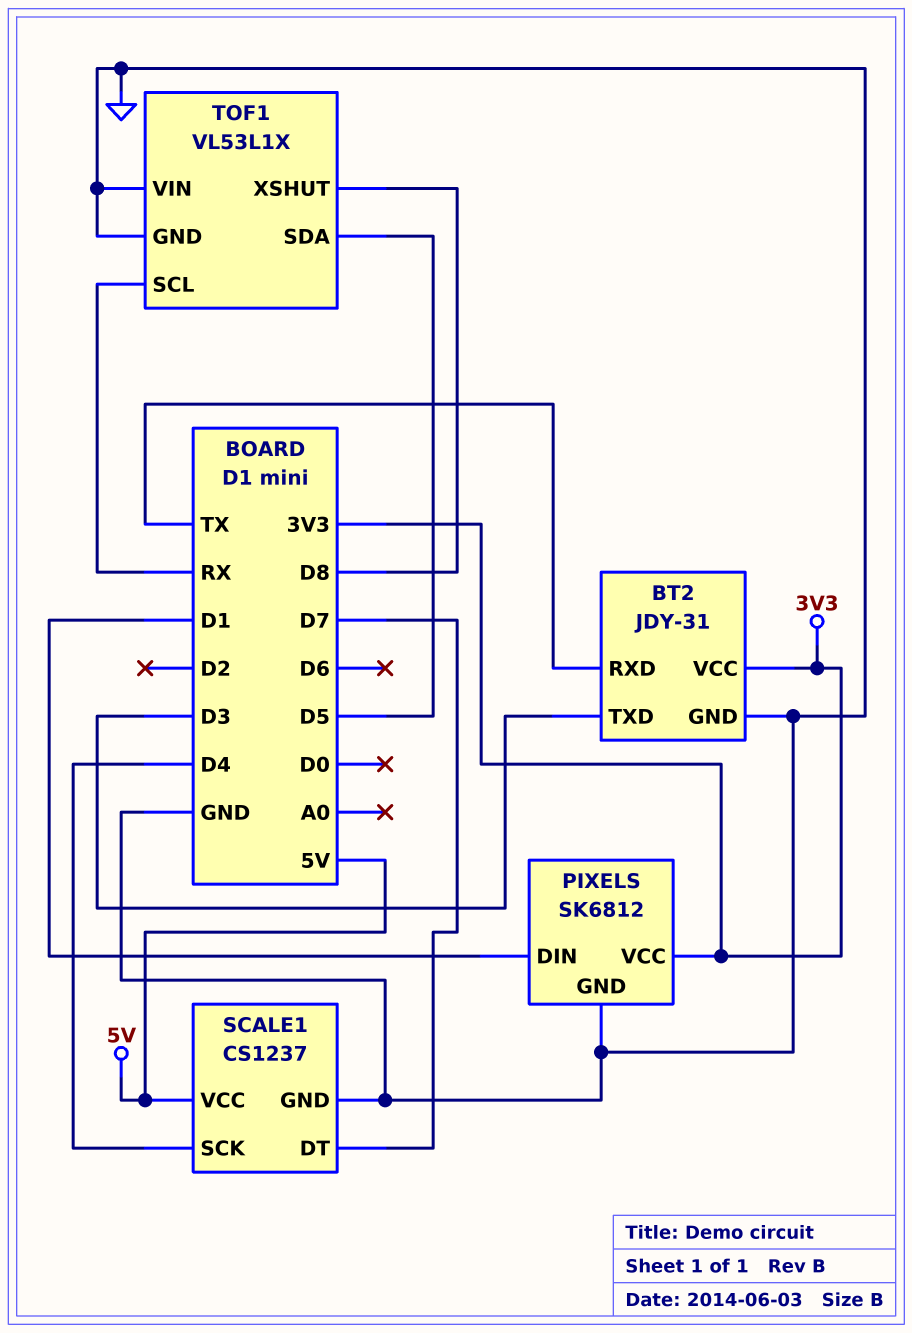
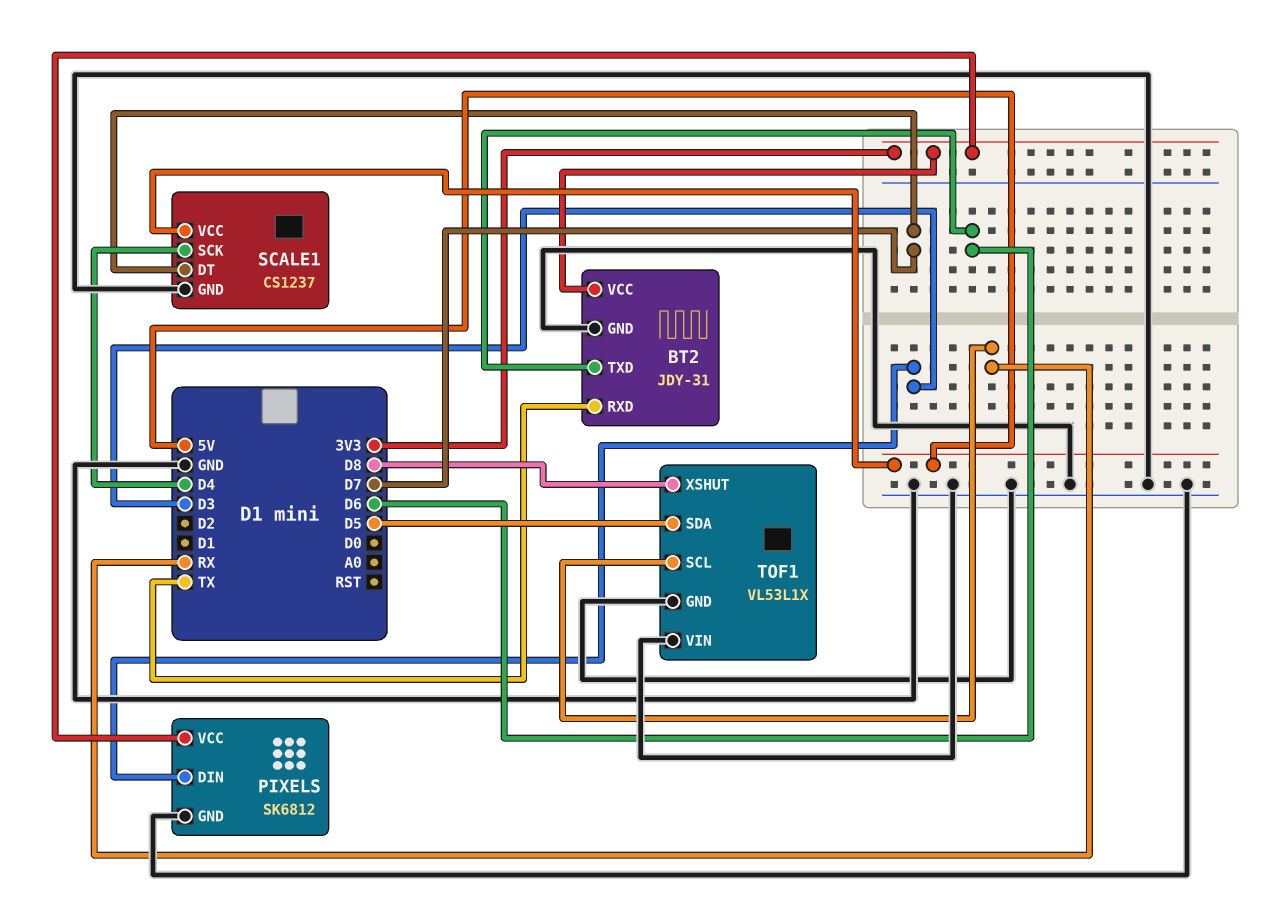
BT2 pin TXD: D3 -> D6
PIXELS pin DIN: D1 -> D3

